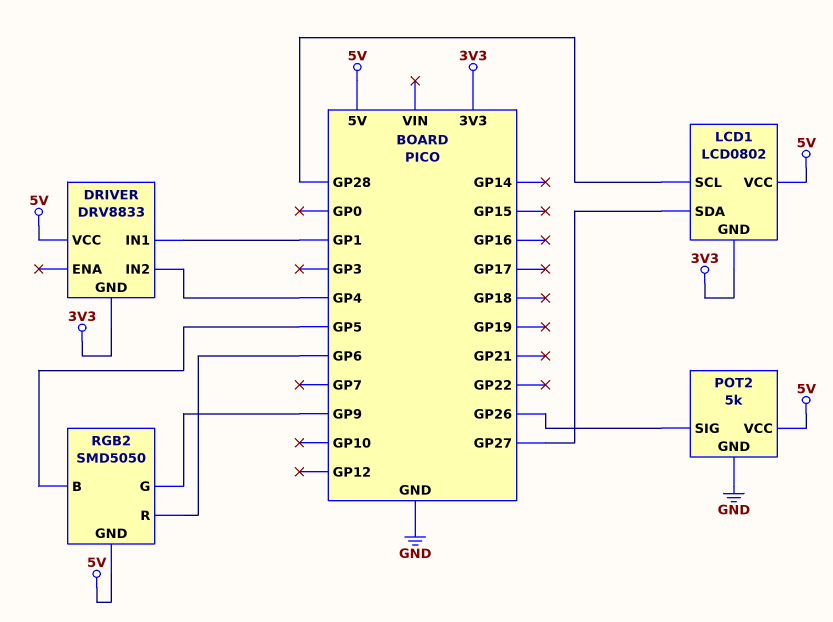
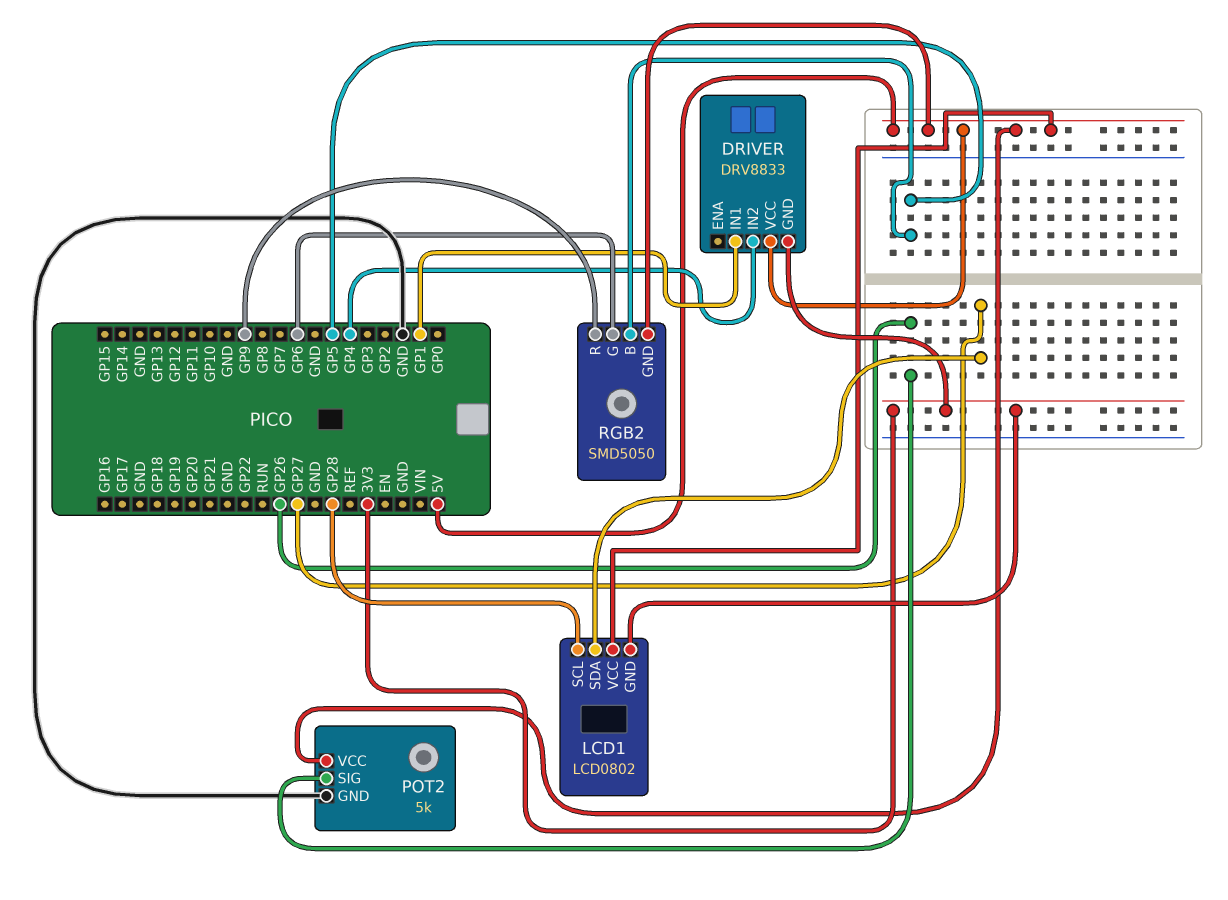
RGB2 pin G: GP9 -> GP6
RGB2 pin R: GP6 -> GP9

